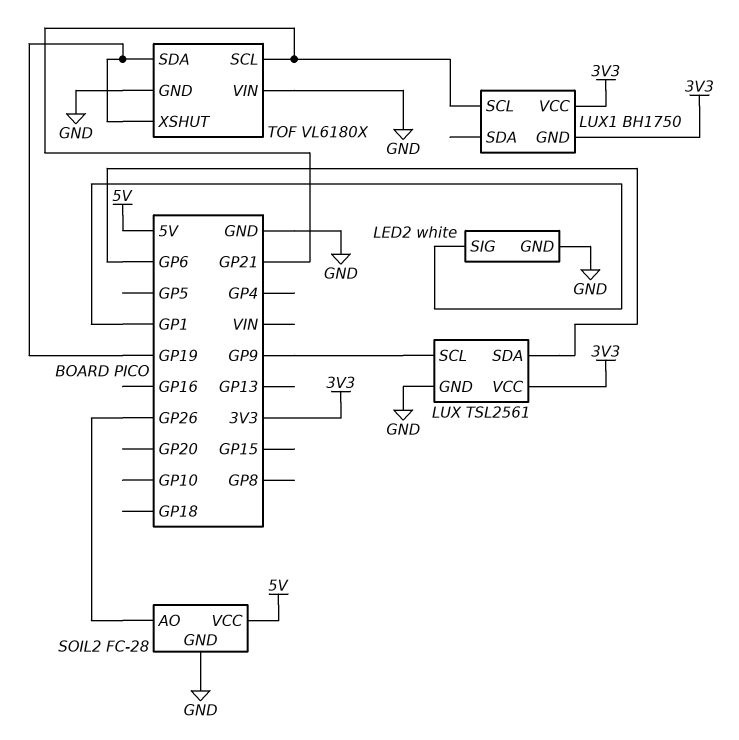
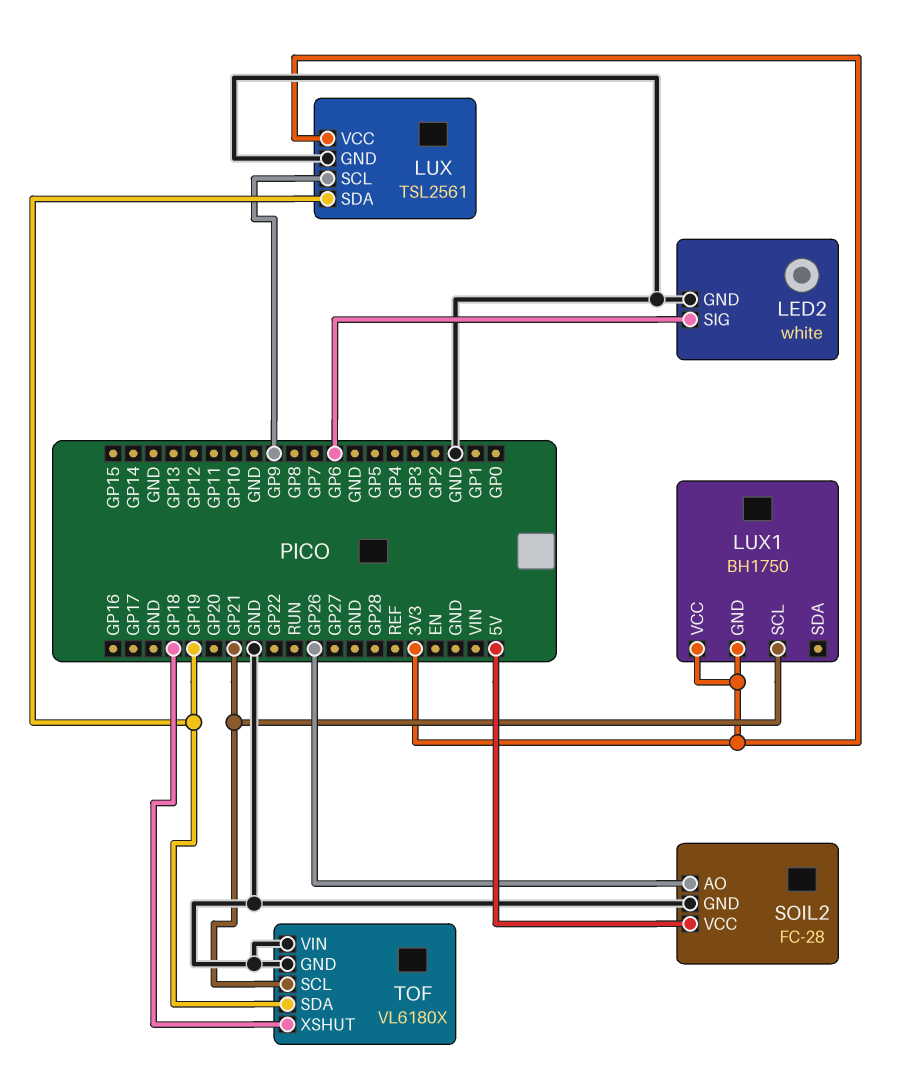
LED2 pin SIG: GP1 -> GP6
LUX pin SDA: GP6 -> GP19
TOF pin XSHUT: GP19 -> GP18

